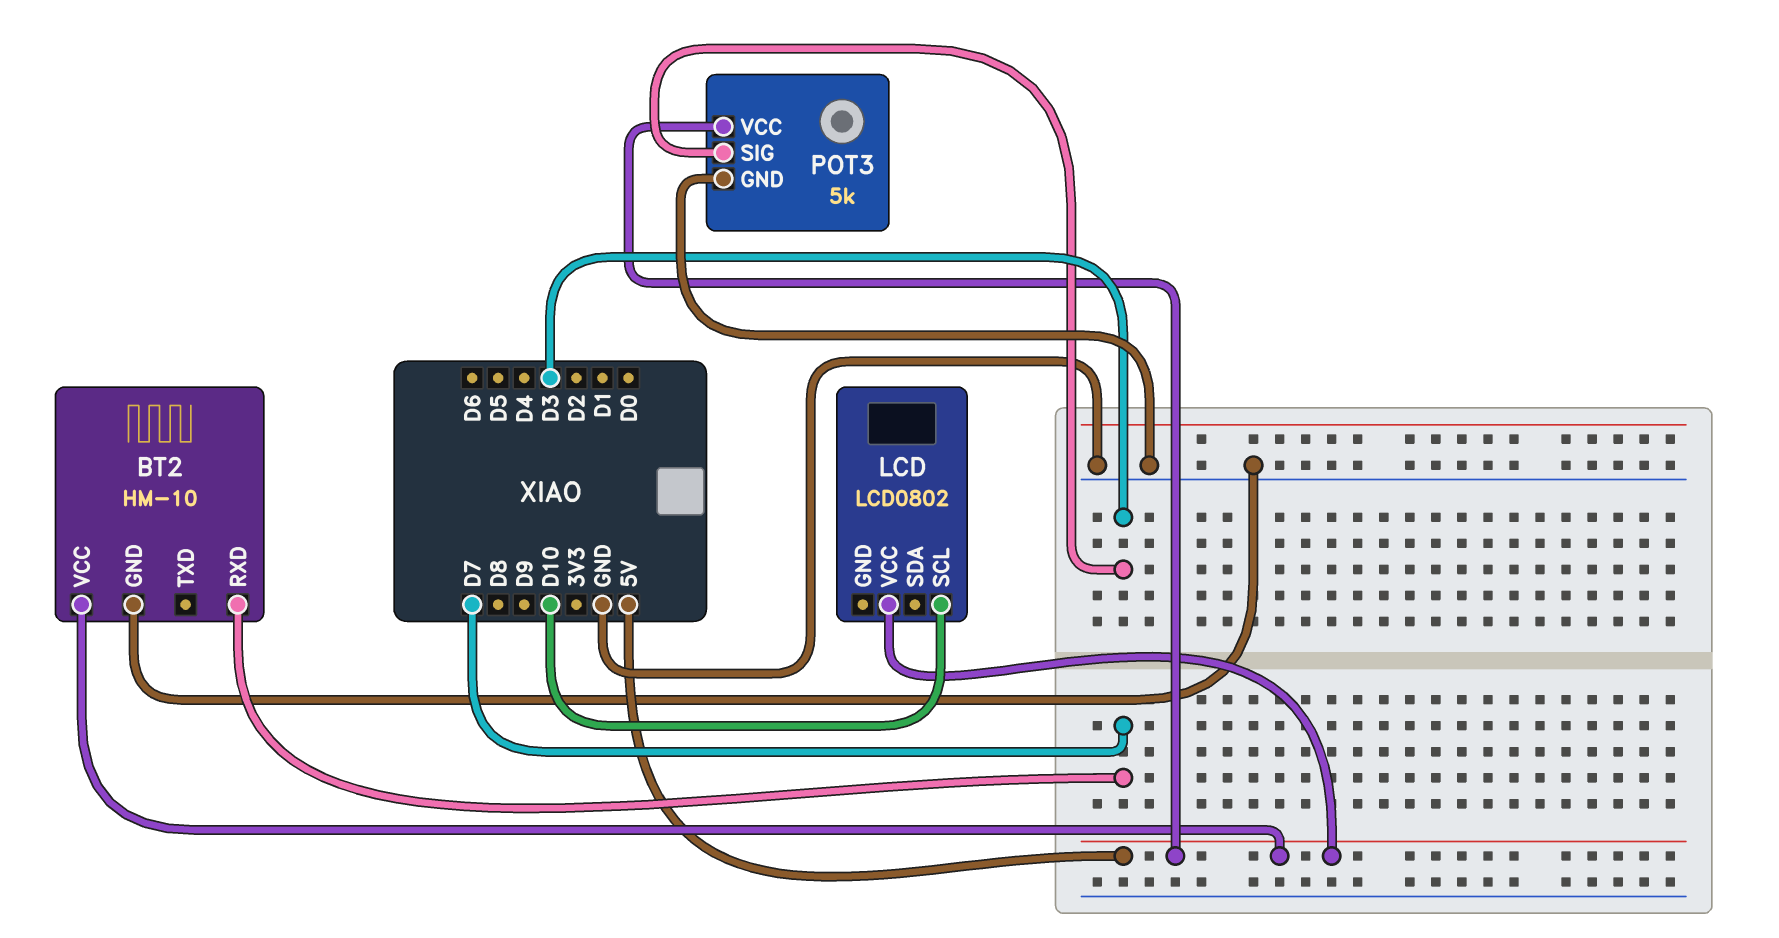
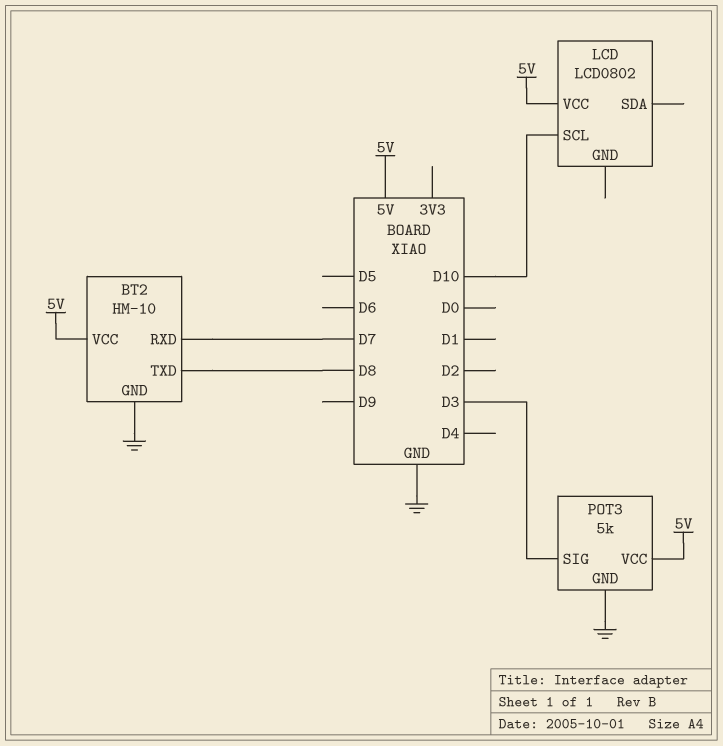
BT2 pin TXD: none -> D8

